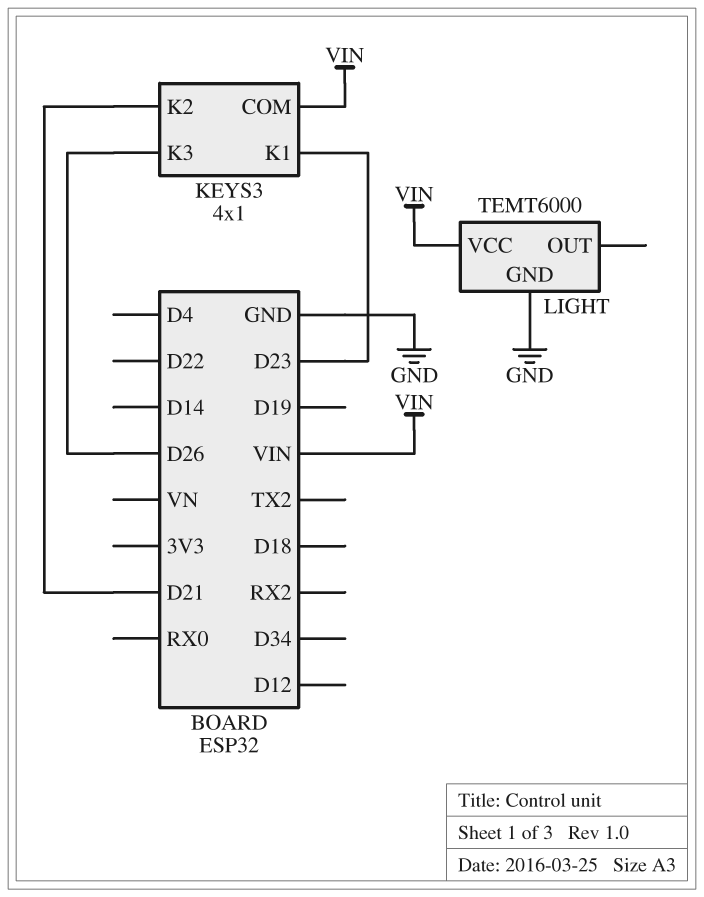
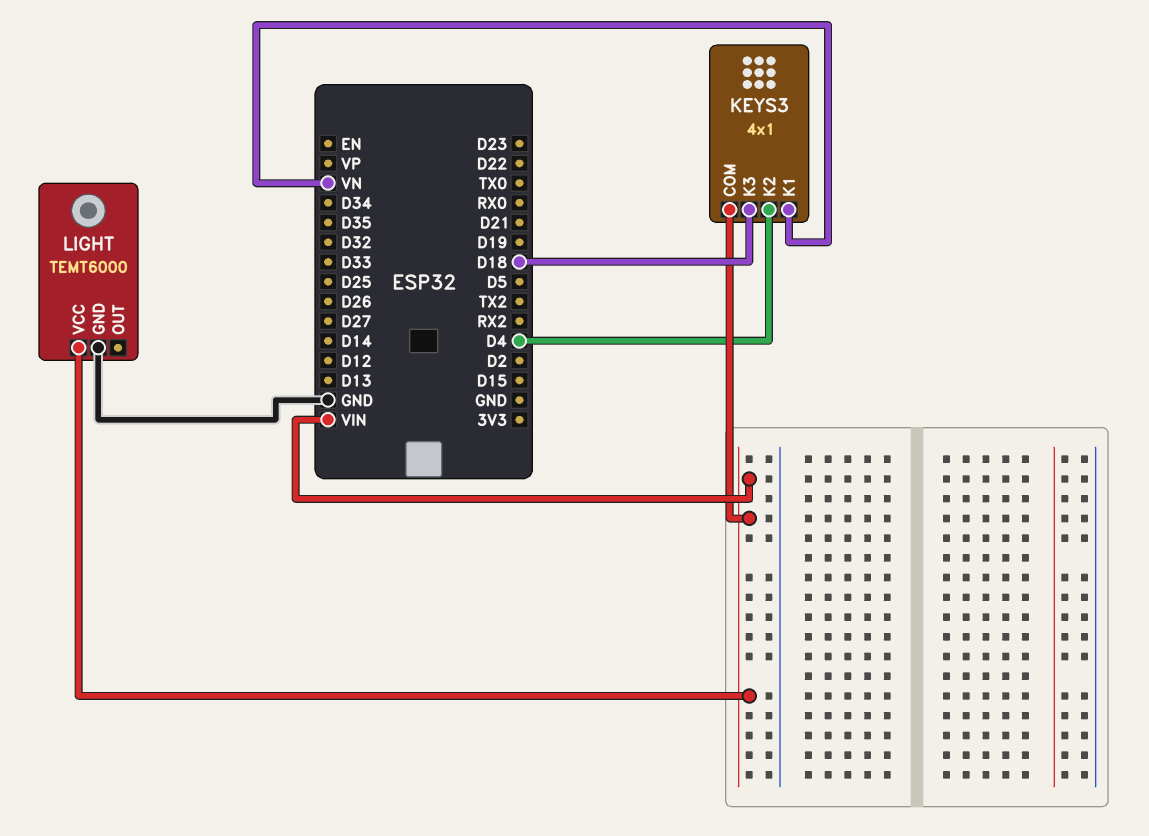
KEYS3 pin K1: D23 -> VN
KEYS3 pin K2: D21 -> D4
KEYS3 pin K3: D26 -> D18

